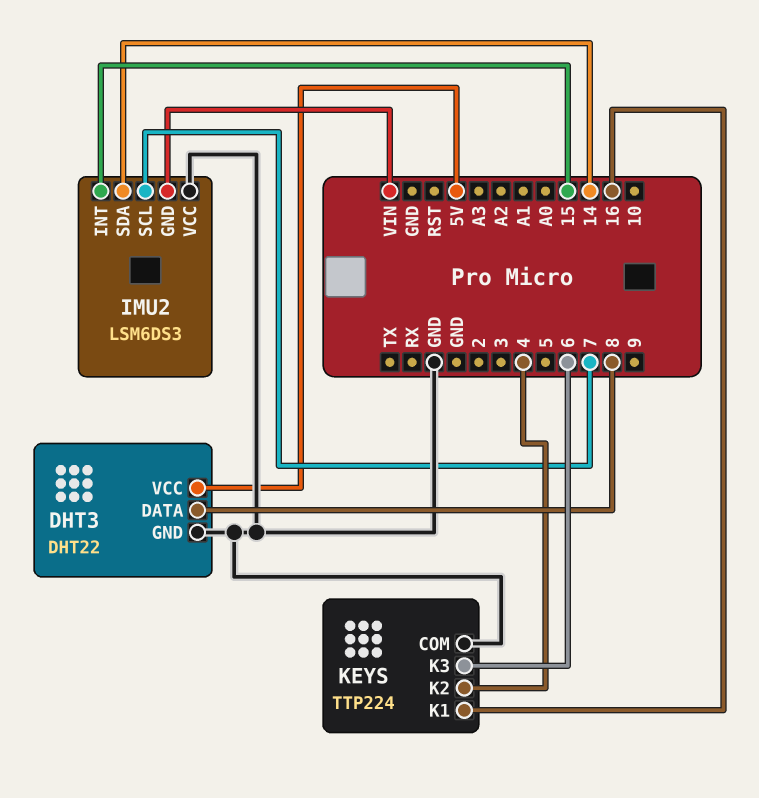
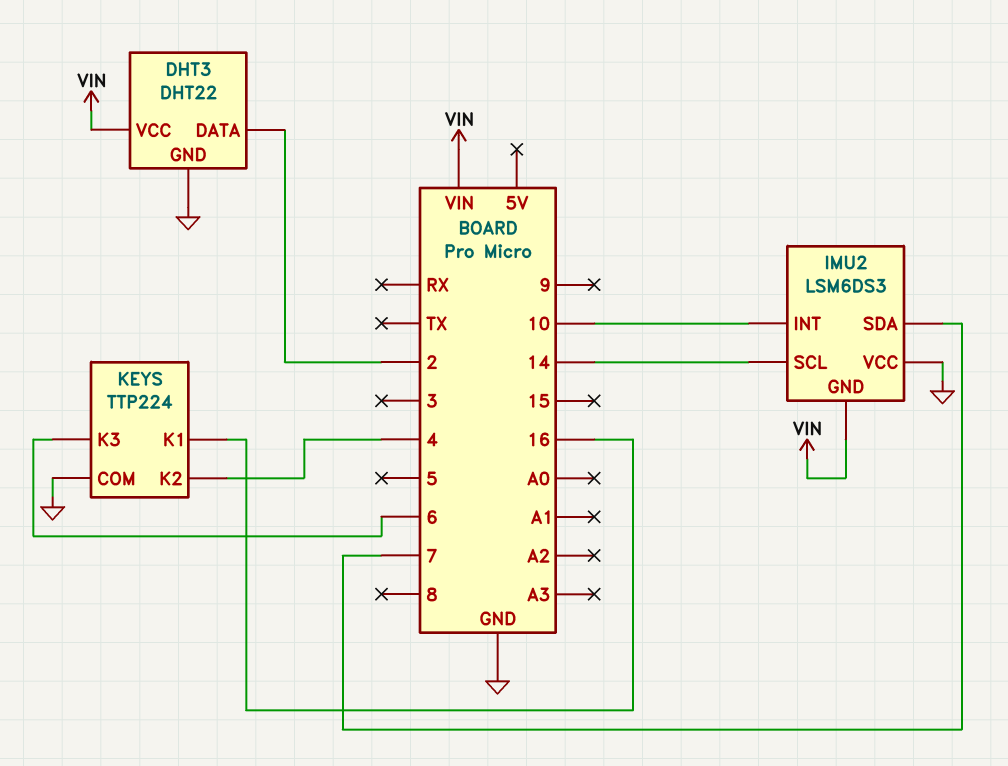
DHT3 pin DATA: 8 -> 2
DHT3 pin VCC: 5V -> VIN
IMU2 pin INT: 15 -> 10
IMU2 pin SCL: 7 -> 14
IMU2 pin SDA: 14 -> 7

